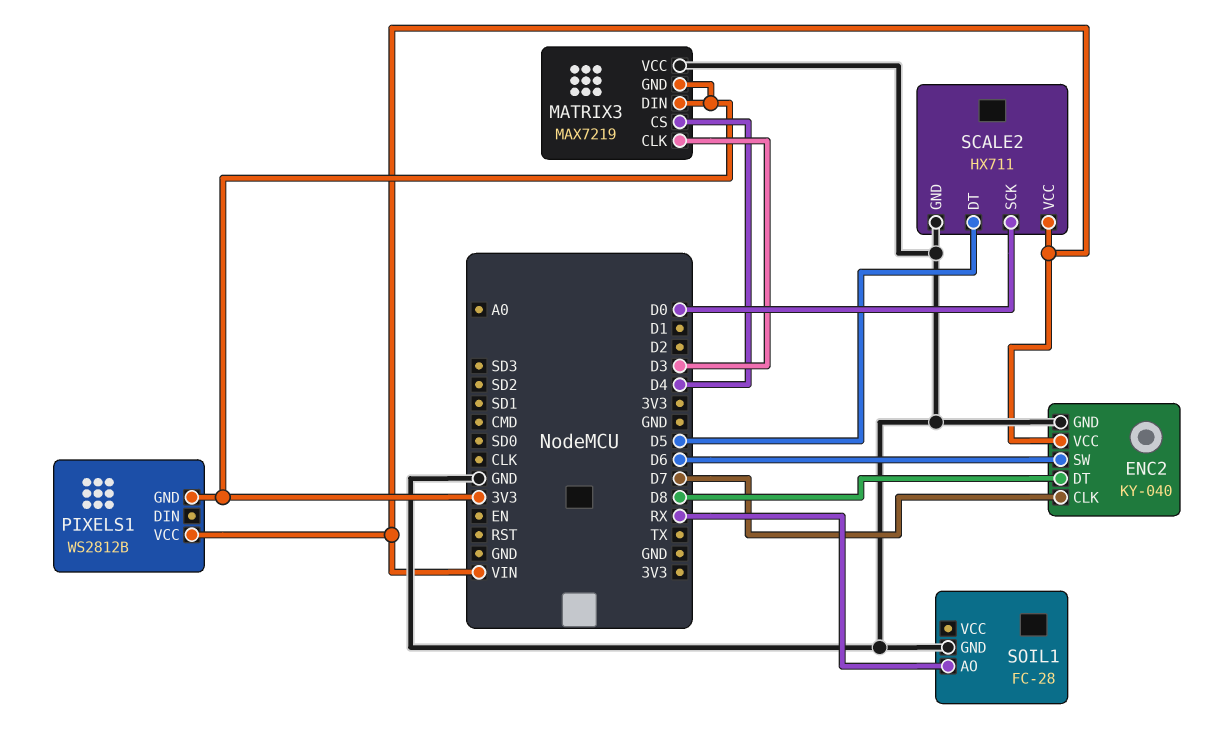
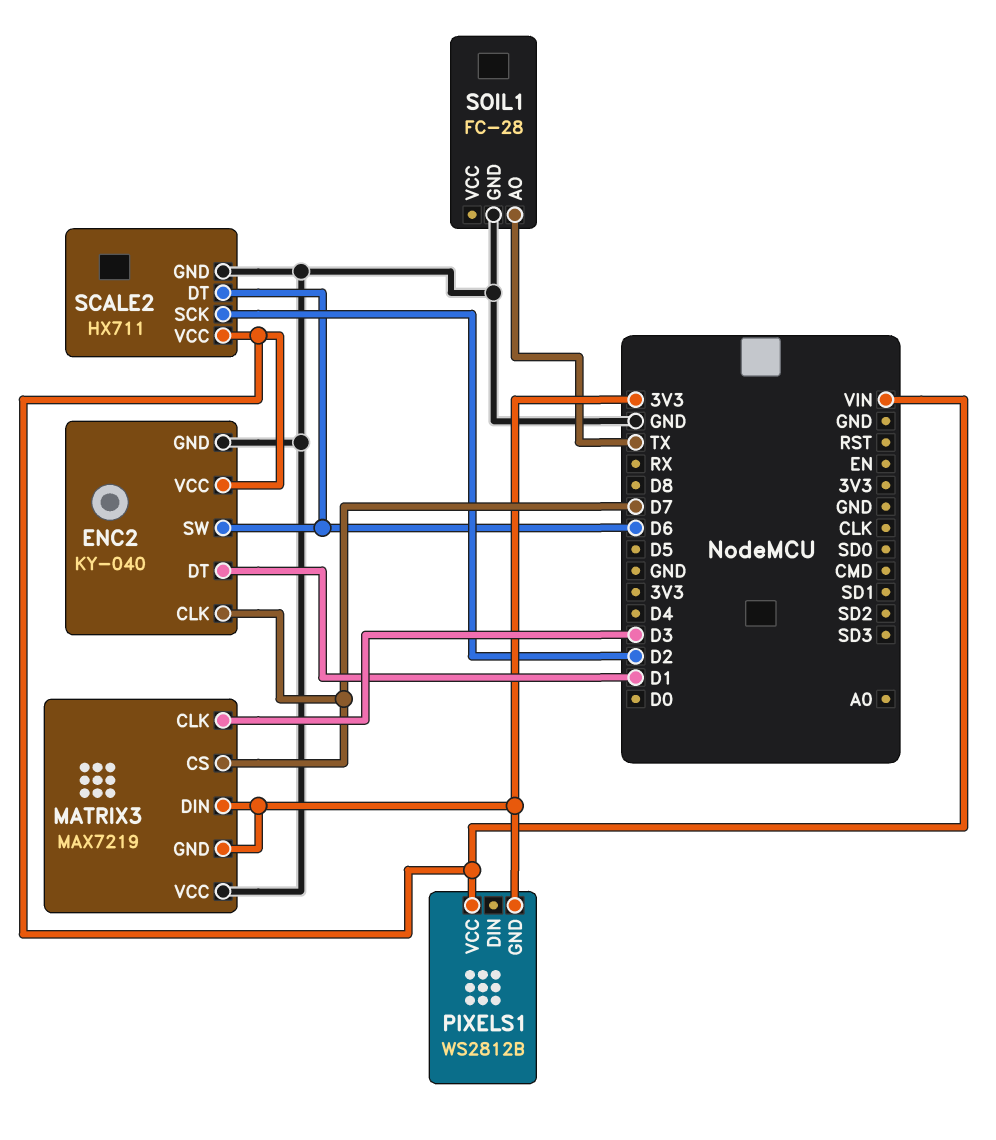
ENC2 pin DT: D8 -> D1
MATRIX3 pin CS: D4 -> D7
SCALE2 pin DT: D5 -> D6
SCALE2 pin SCK: D0 -> D2
SOIL1 pin AO: RX -> TX

